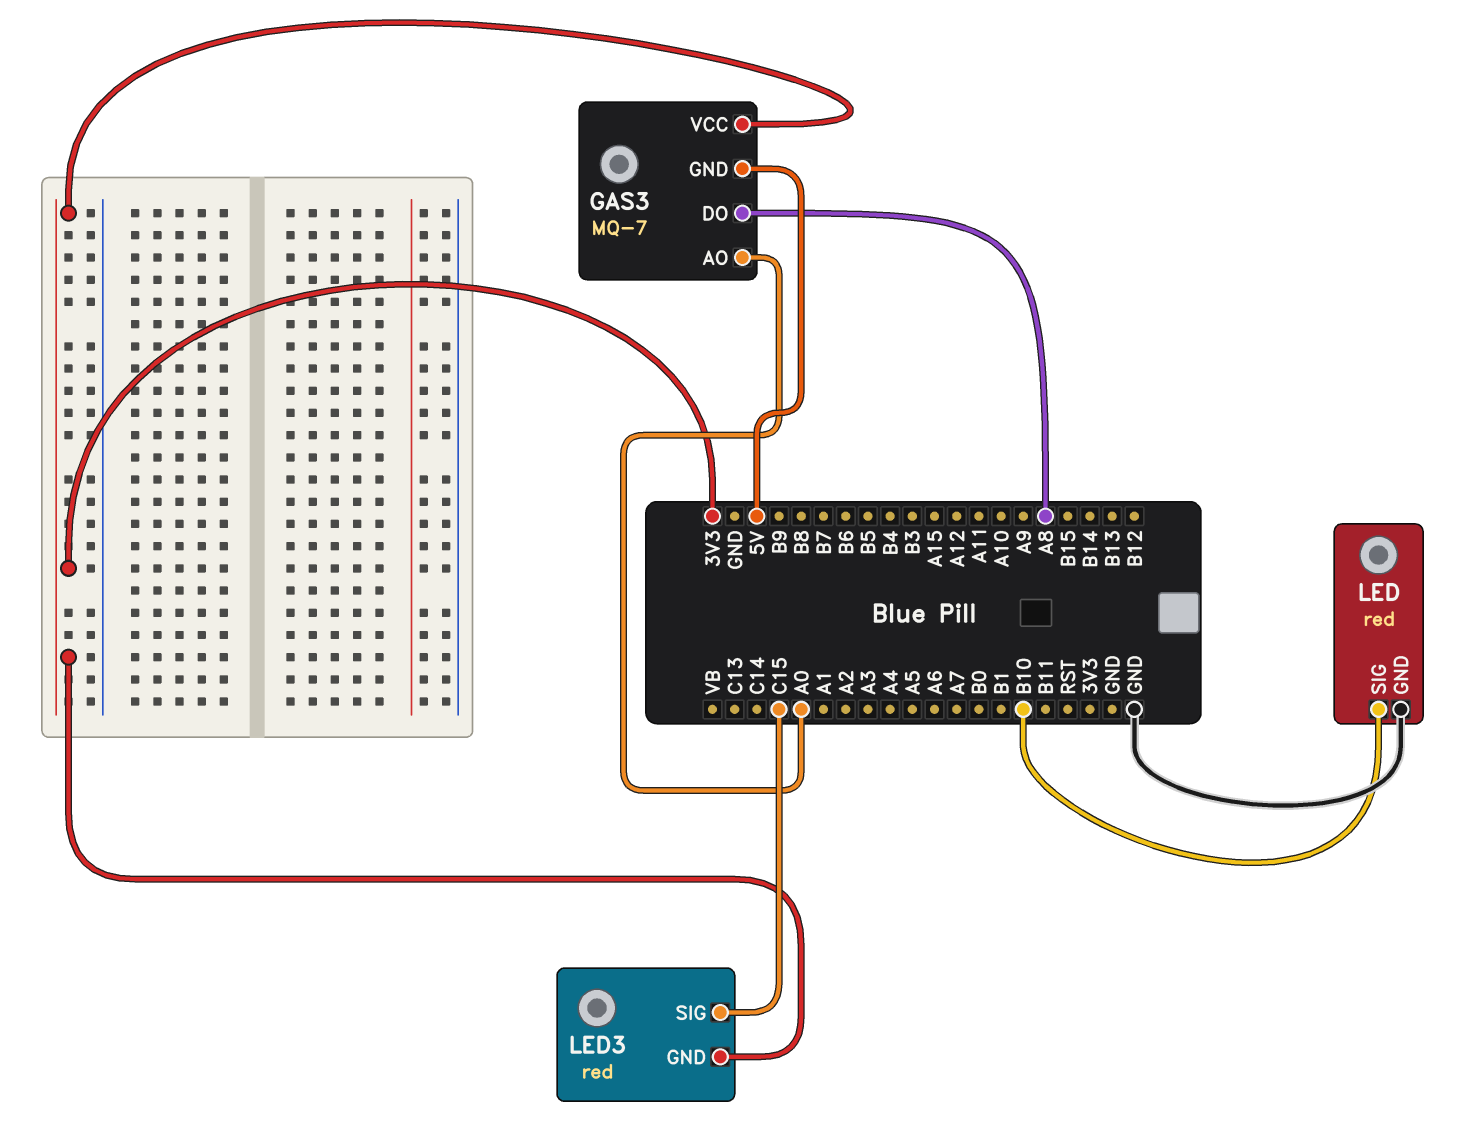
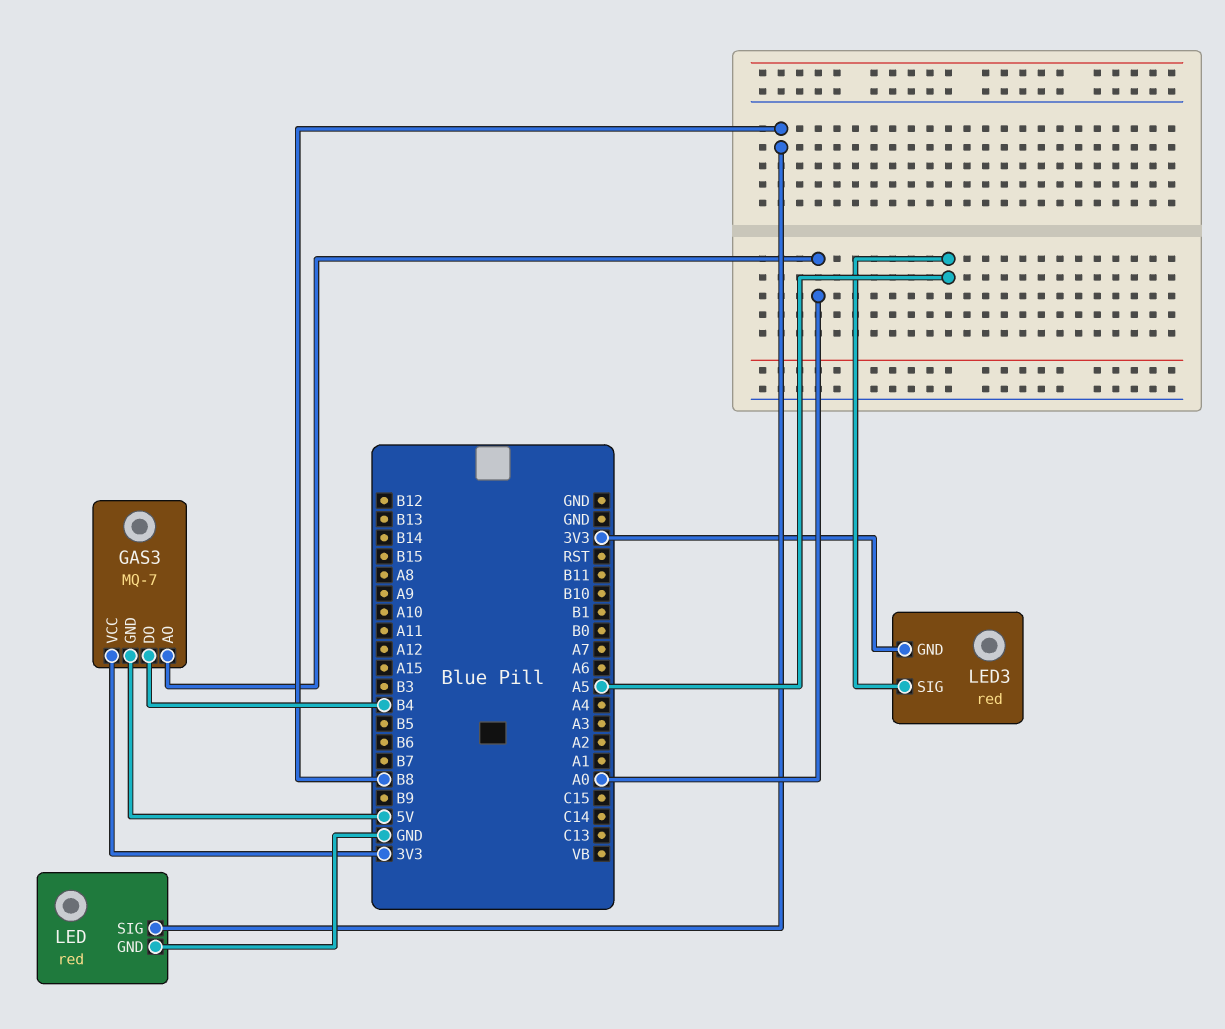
GAS3 pin DO: A8 -> B4
LED pin SIG: B10 -> B8
LED3 pin SIG: C15 -> A5

